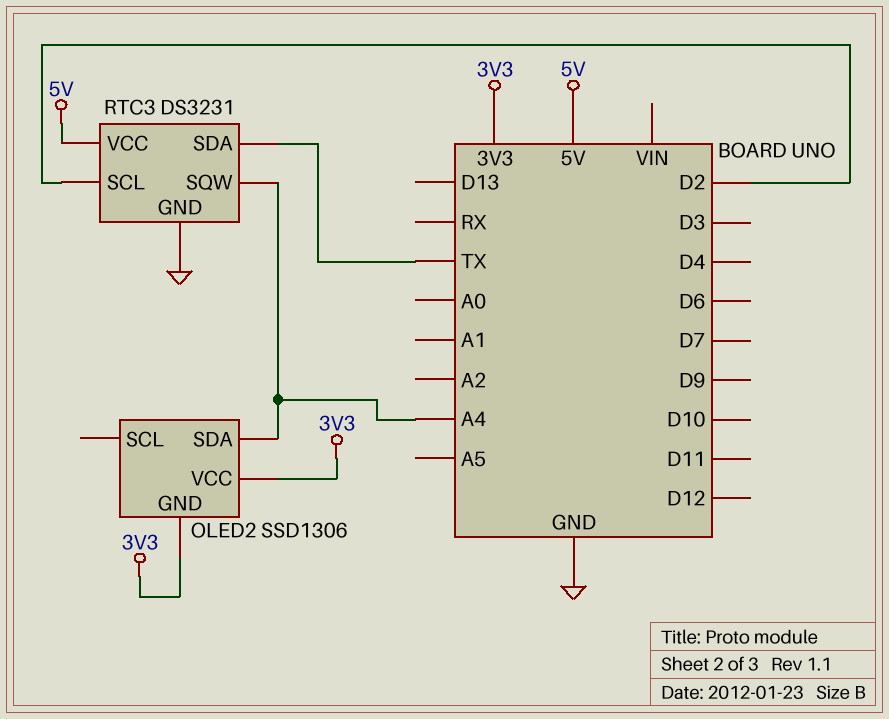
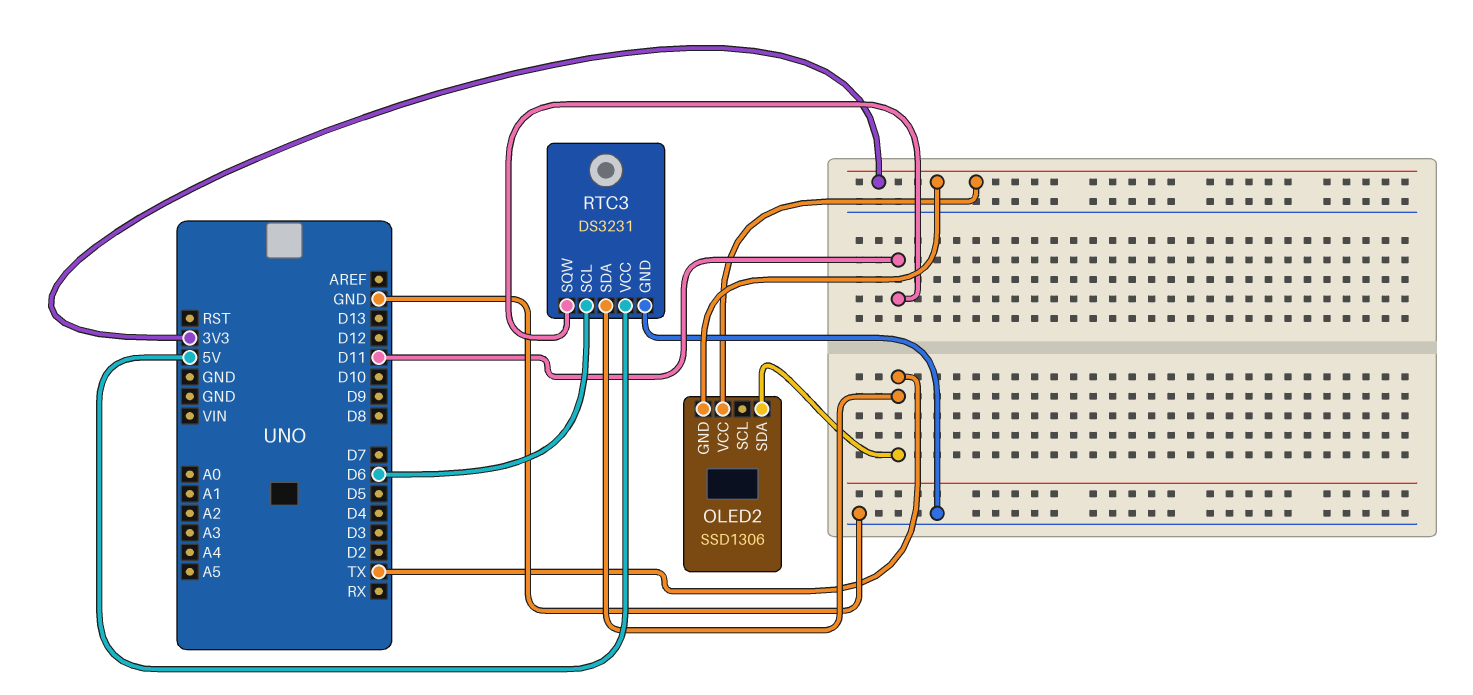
OLED2 pin SDA: A4 -> TX
RTC3 pin SCL: D2 -> D6
RTC3 pin SQW: A4 -> D11

